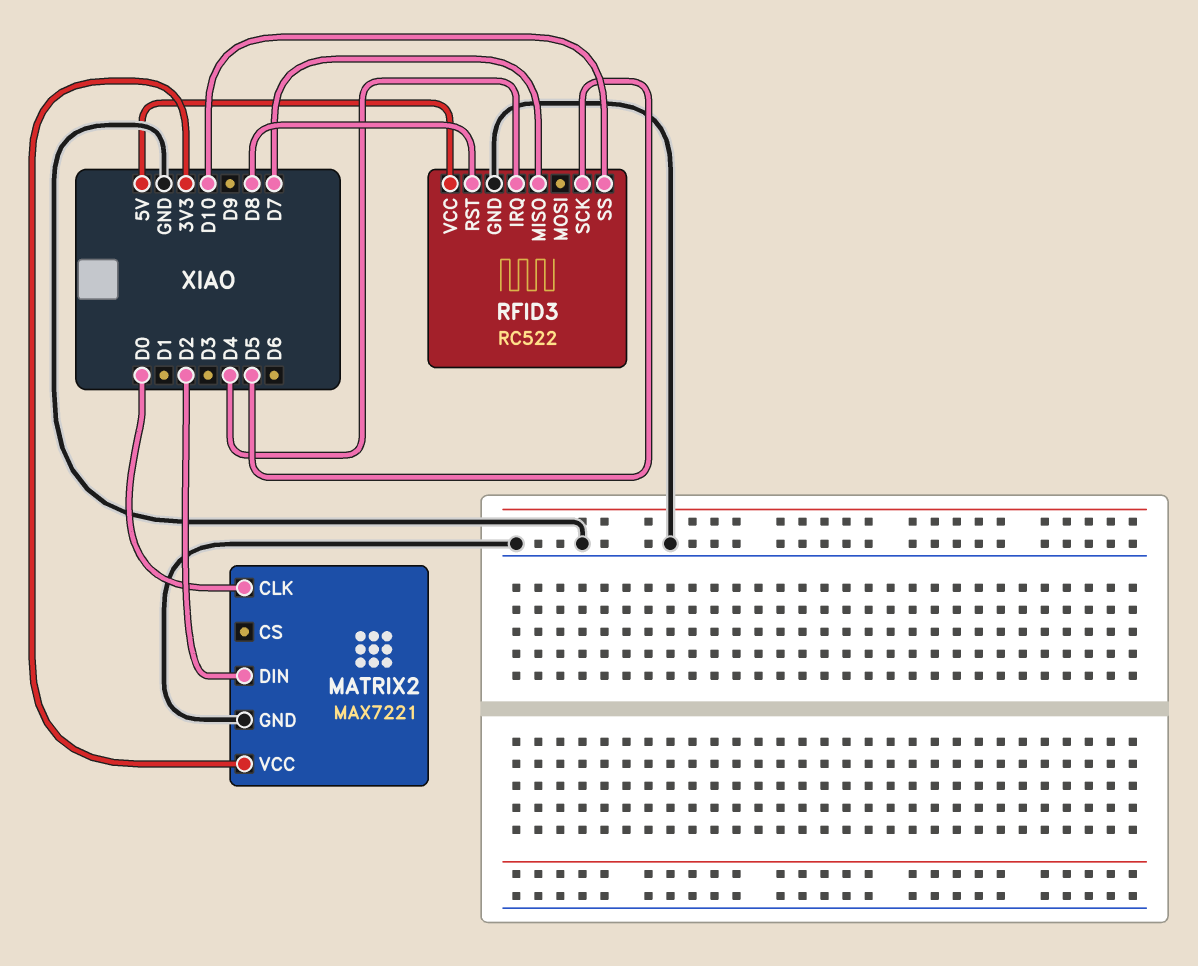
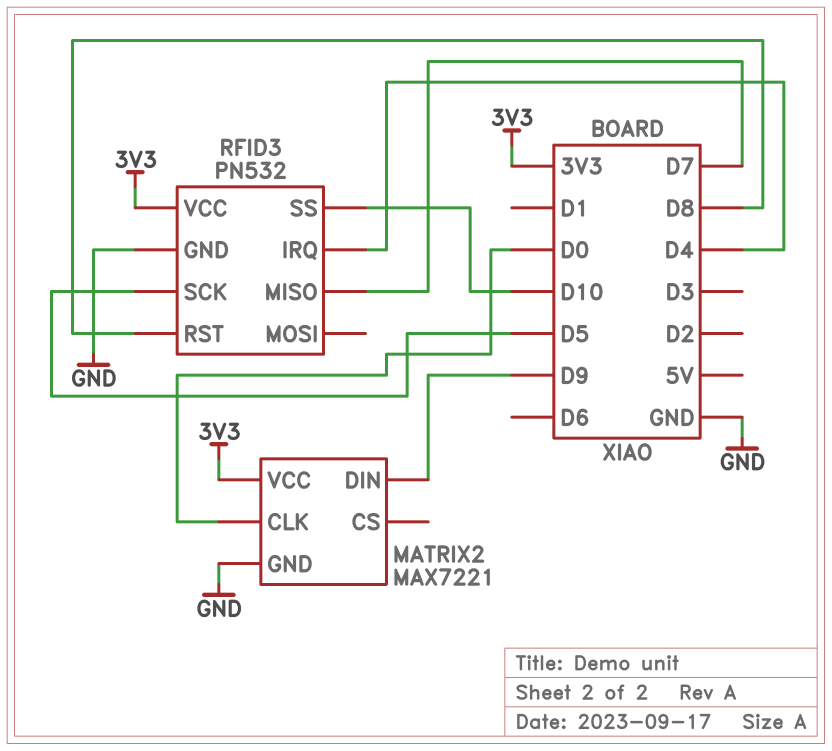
MATRIX2 pin DIN: D2 -> D9
RFID3: RC522 -> PN532
RFID3 pin VCC: 5V -> 3V3

